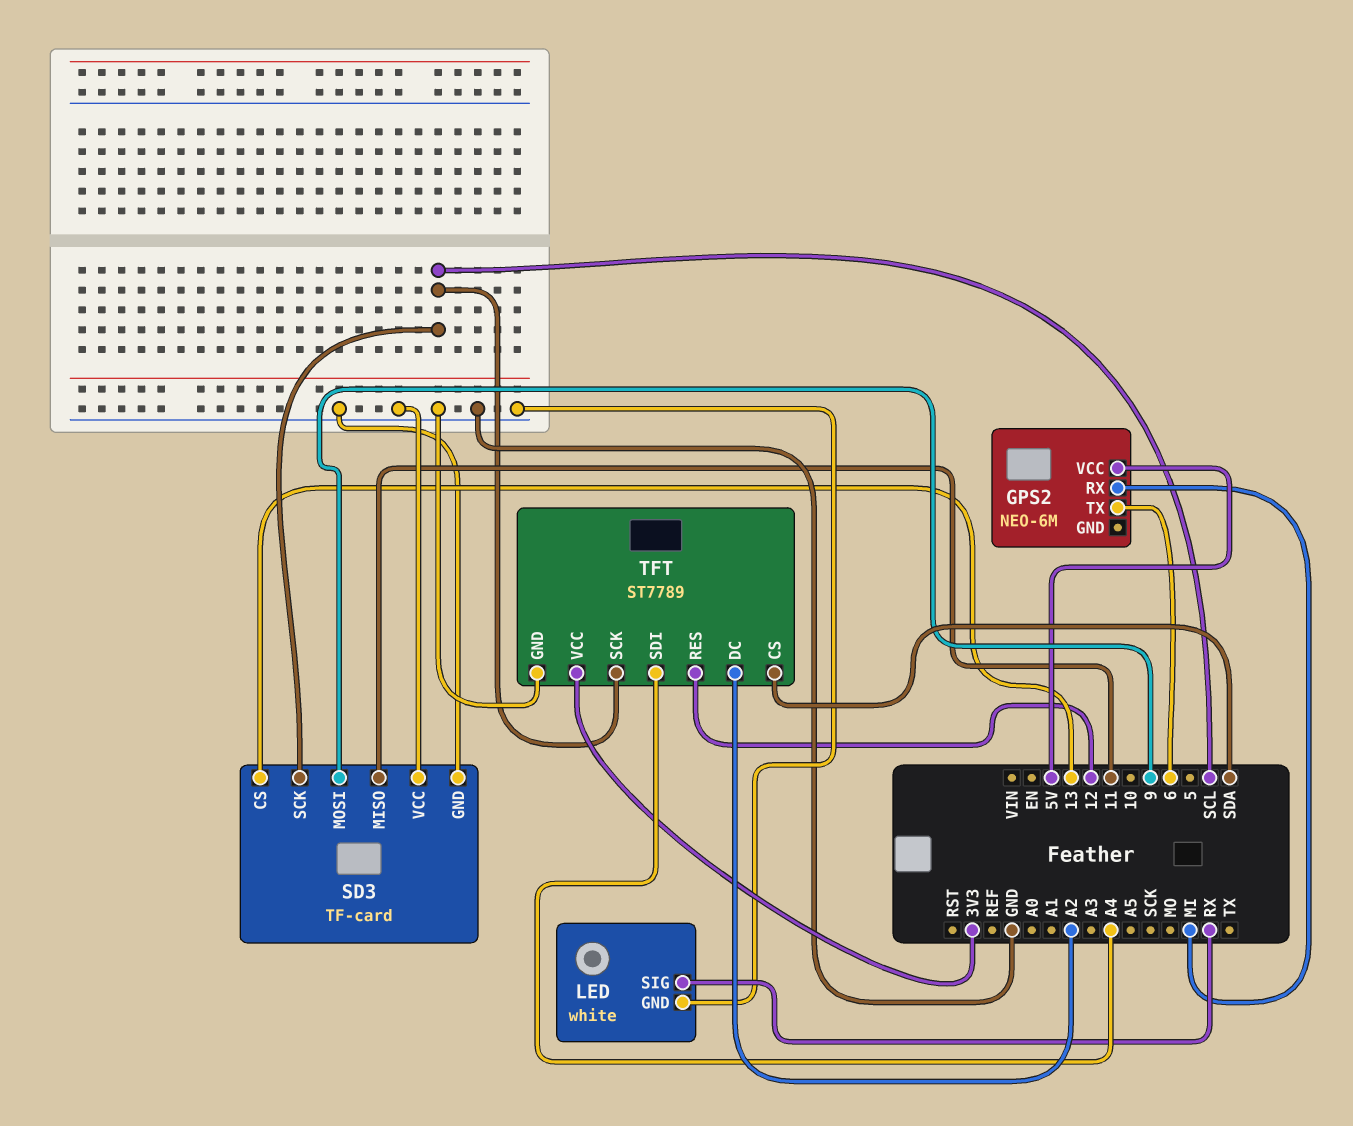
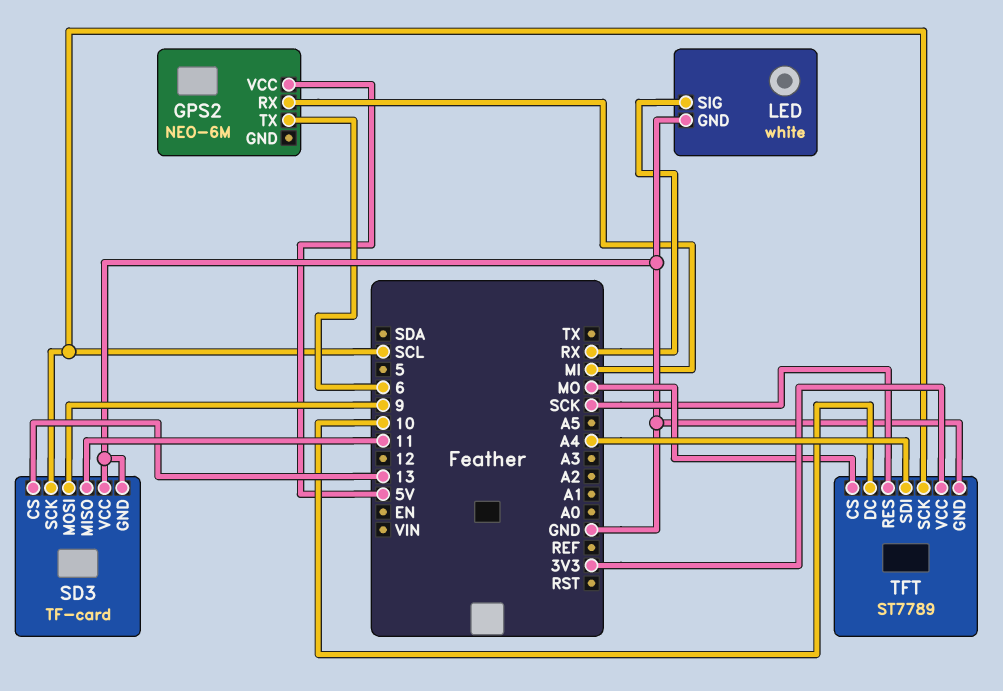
TFT pin CS: SDA -> MO
TFT pin DC: A2 -> 10
TFT pin RES: 12 -> SCK

